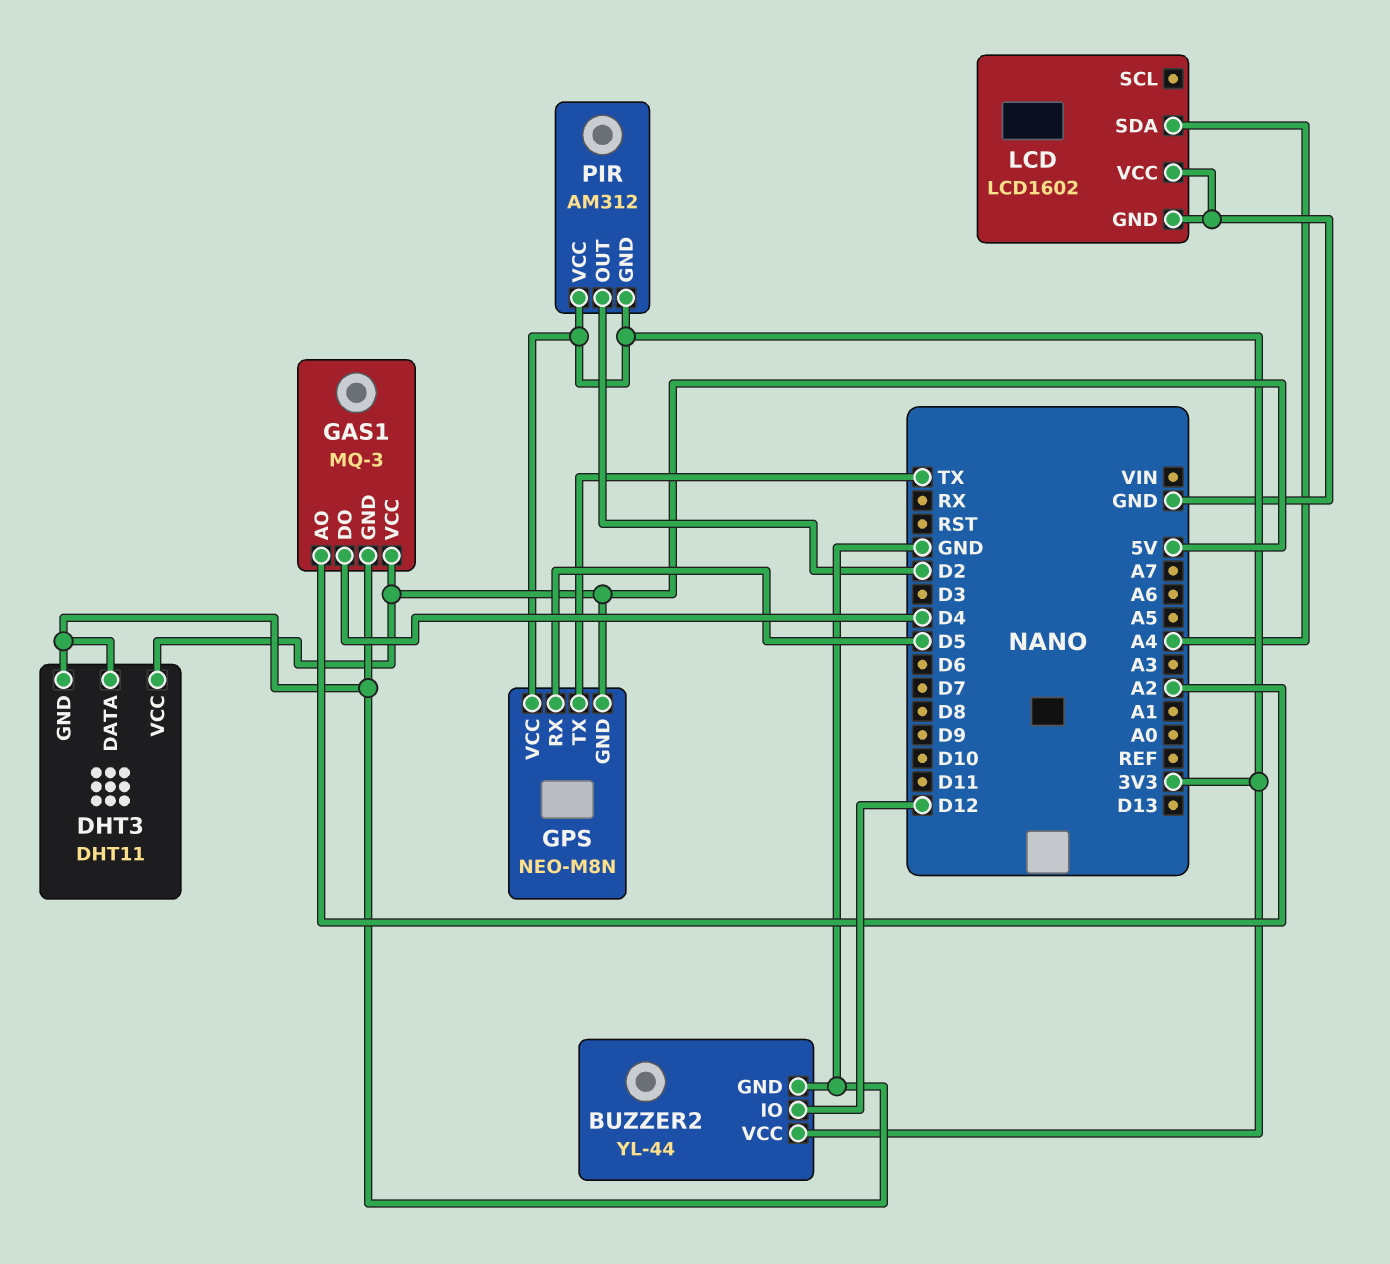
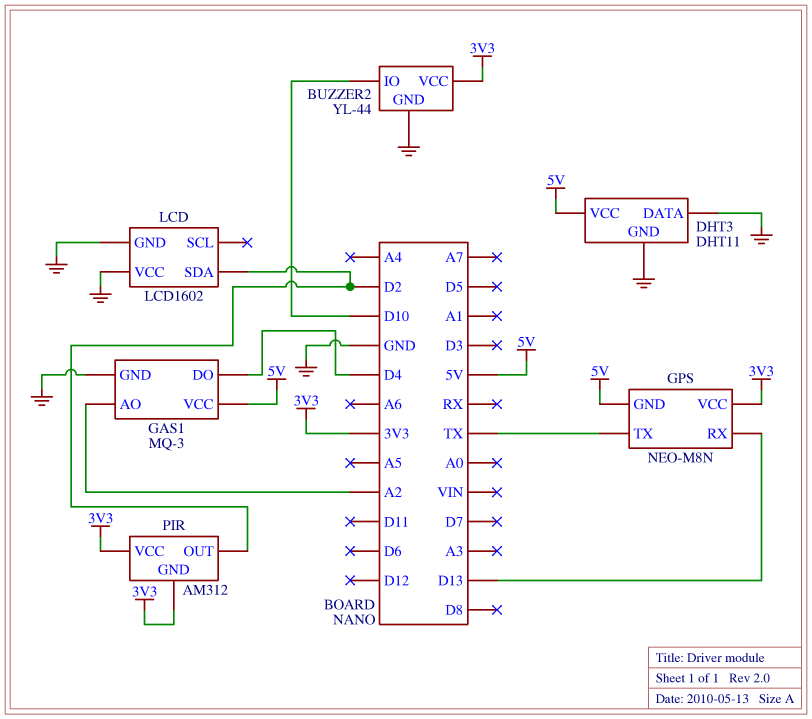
BUZZER2 pin IO: D12 -> D10
GPS pin RX: D5 -> D13
LCD pin SDA: A4 -> D2

